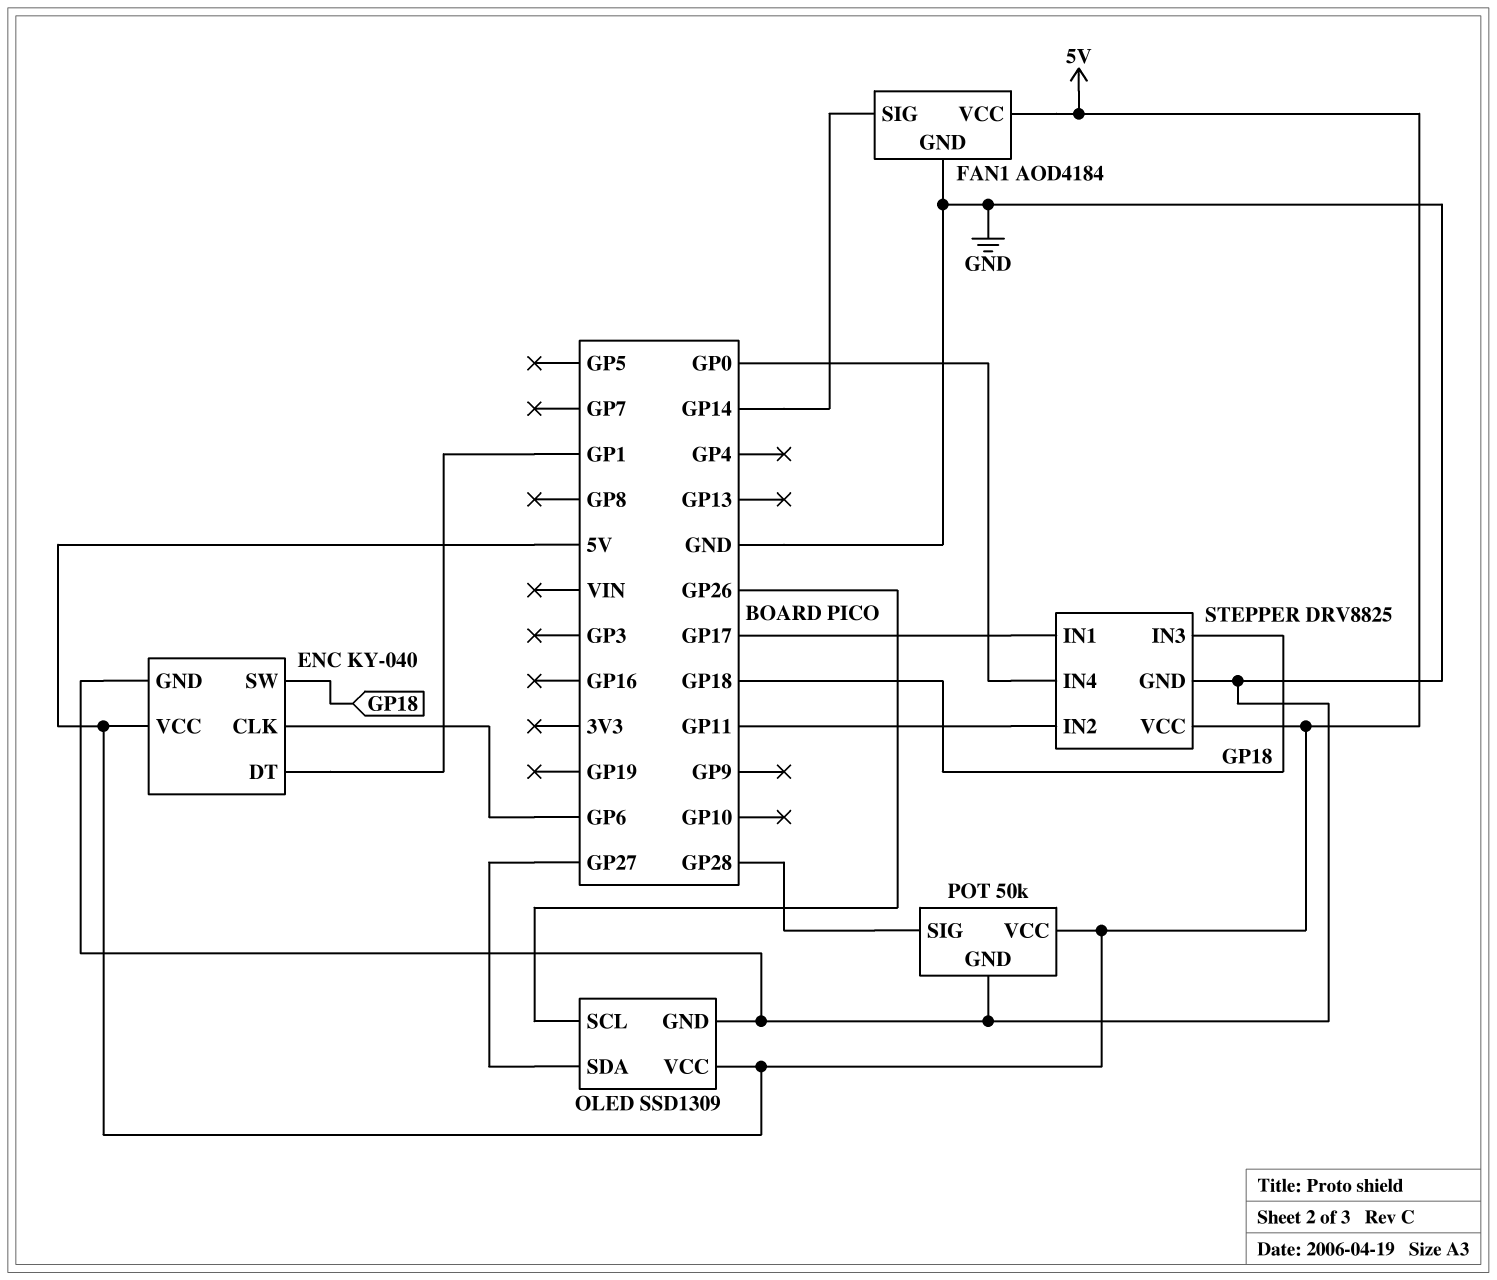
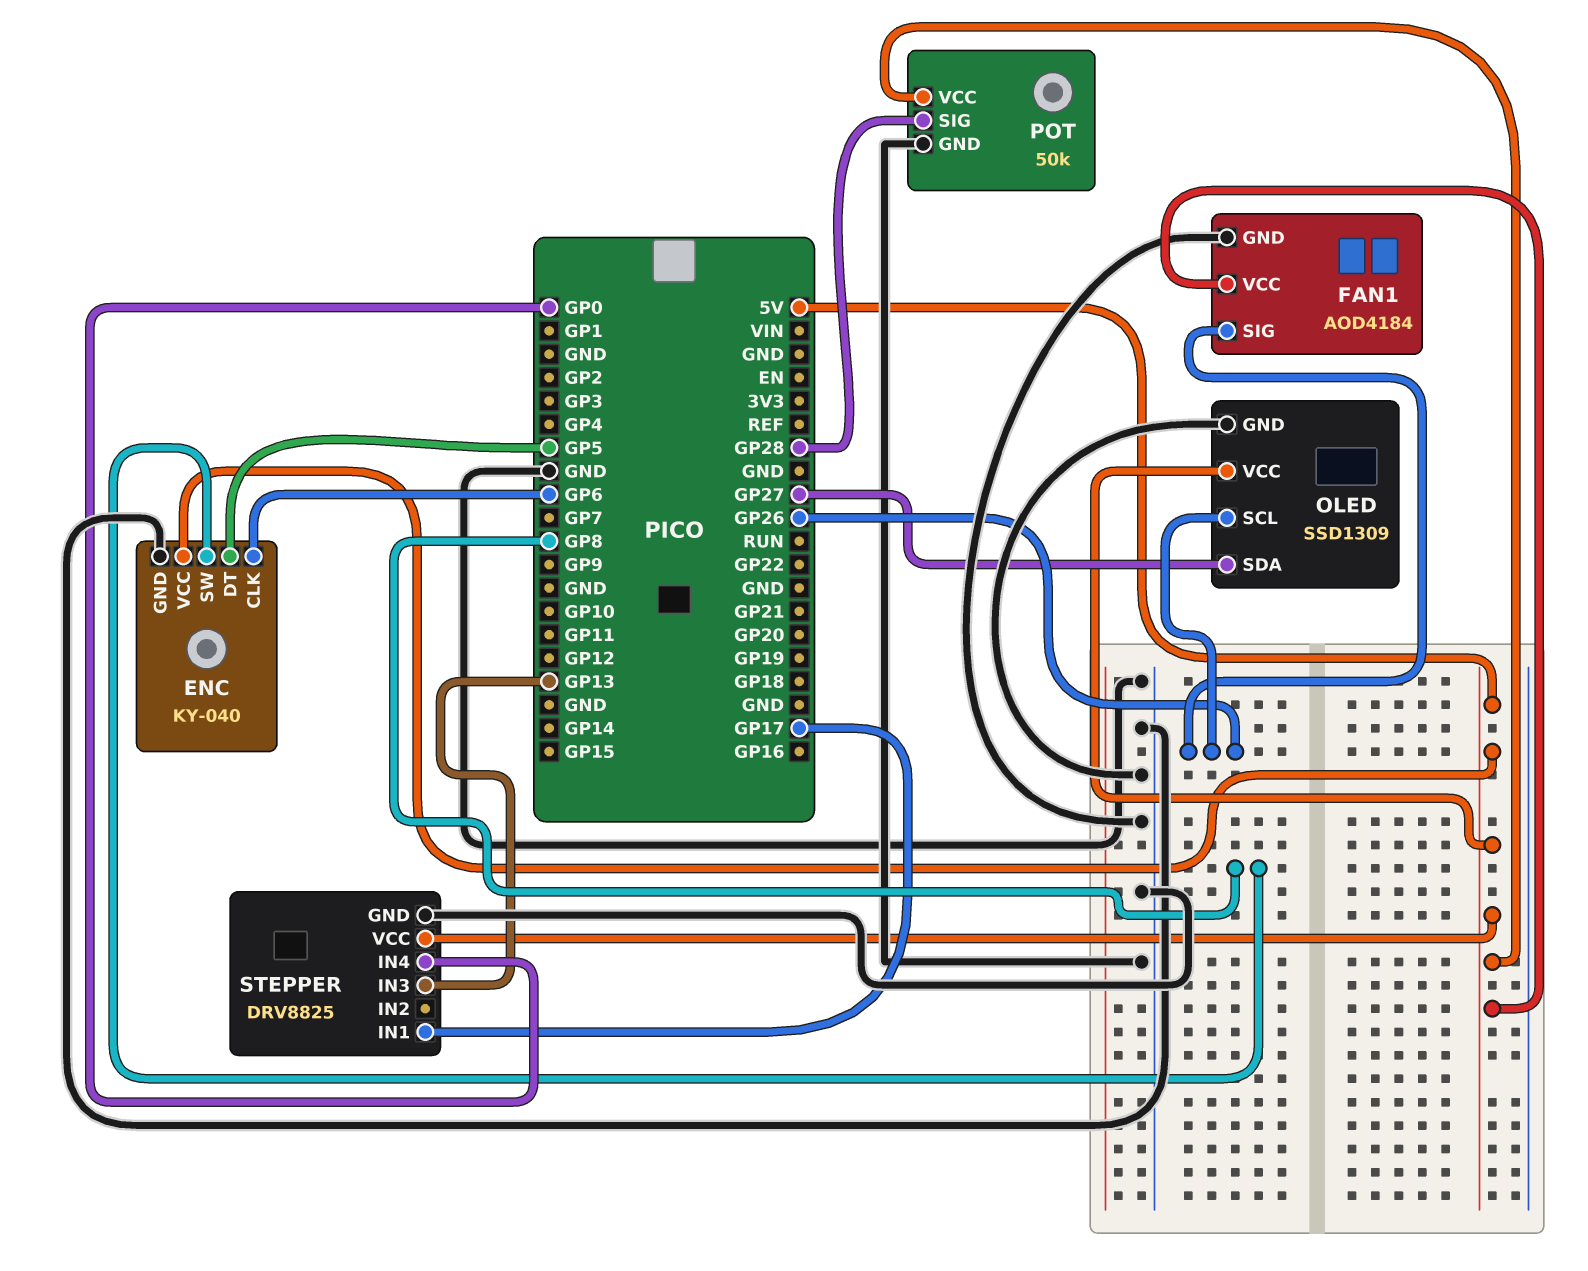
ENC pin DT: GP1 -> GP5
ENC pin SW: GP18 -> GP8
FAN1 pin SIG: GP14 -> GP26
STEPPER pin IN2: GP11 -> none
STEPPER pin IN3: GP18 -> GP13

